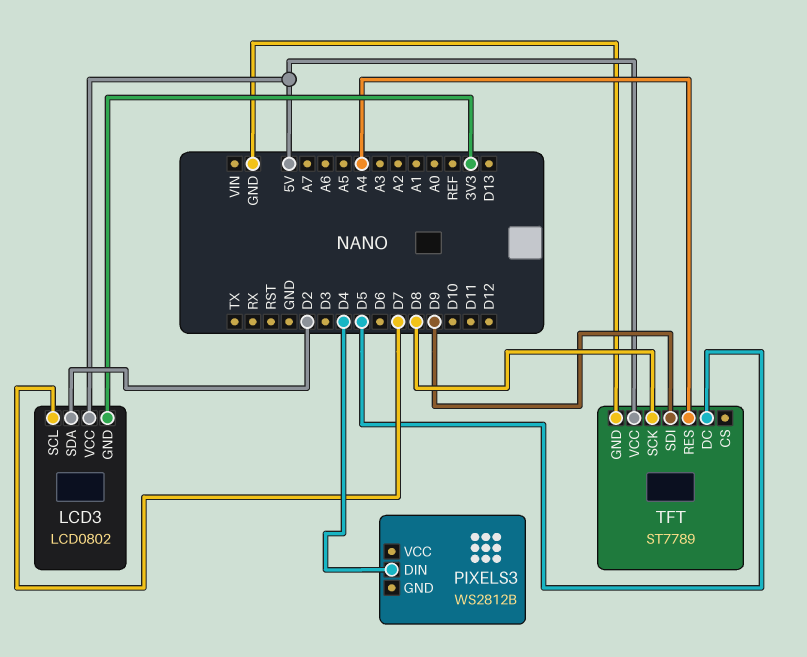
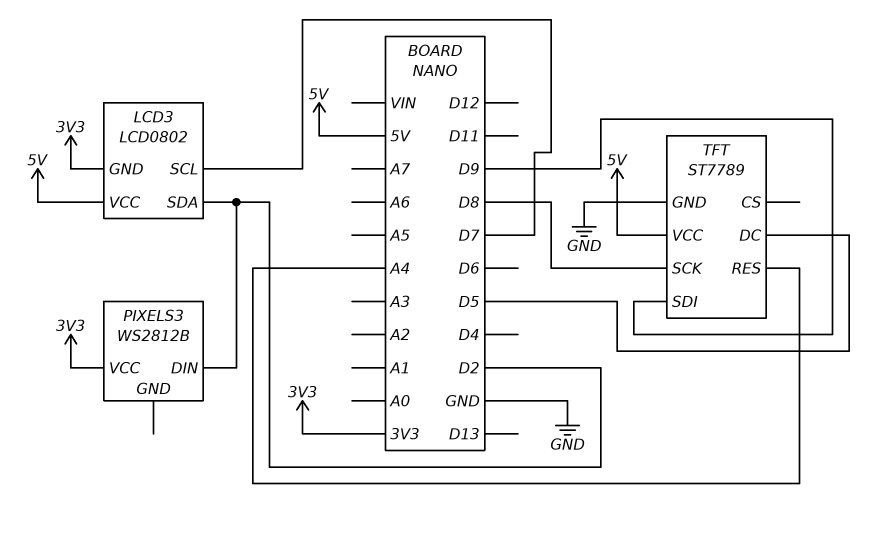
PIXELS3 pin DIN: D4 -> D2
PIXELS3 pin VCC: none -> 3V3

